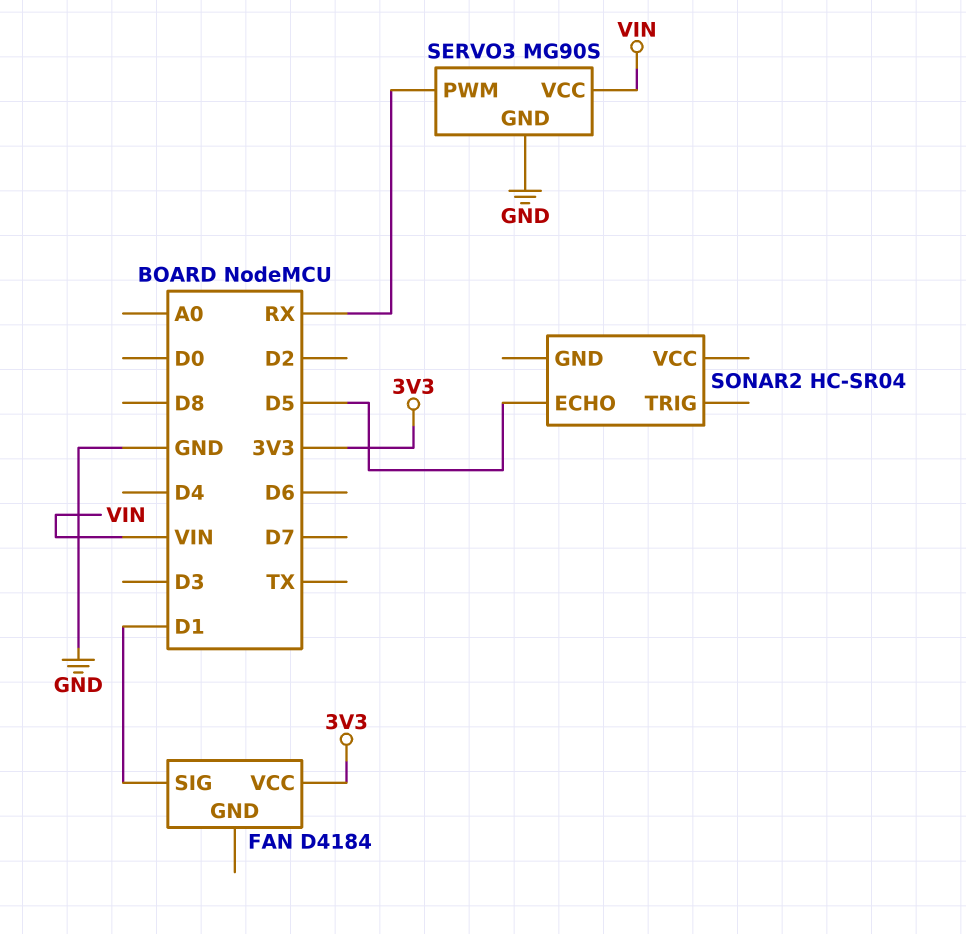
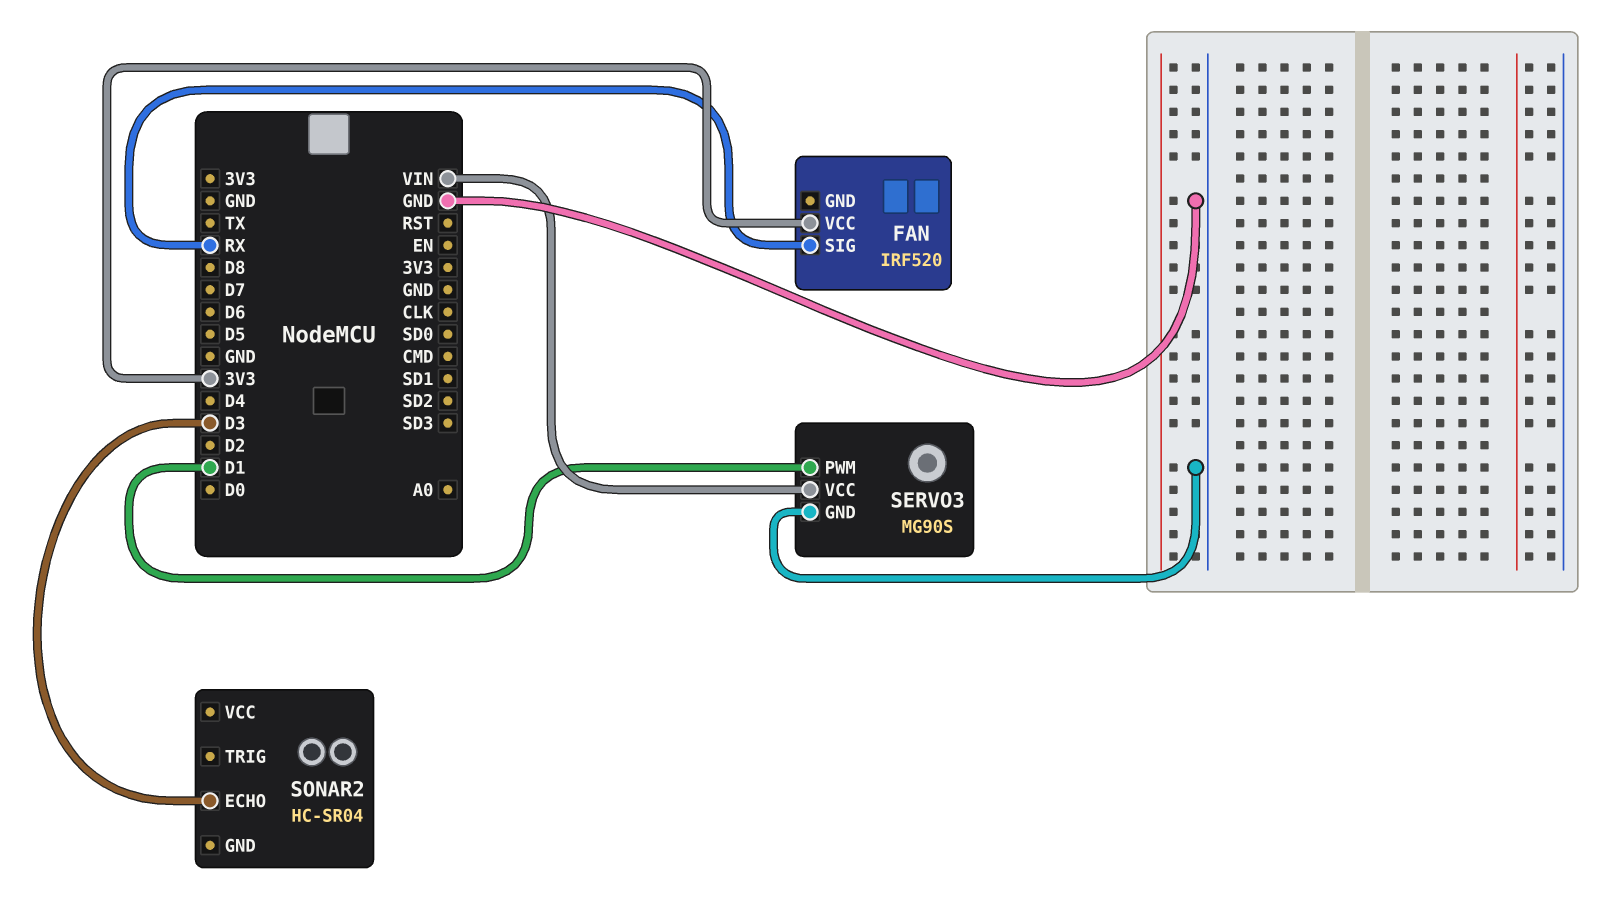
FAN: D4184 -> IRF520
FAN pin SIG: D1 -> RX
SERVO3 pin PWM: RX -> D1
SONAR2 pin ECHO: D5 -> D3

